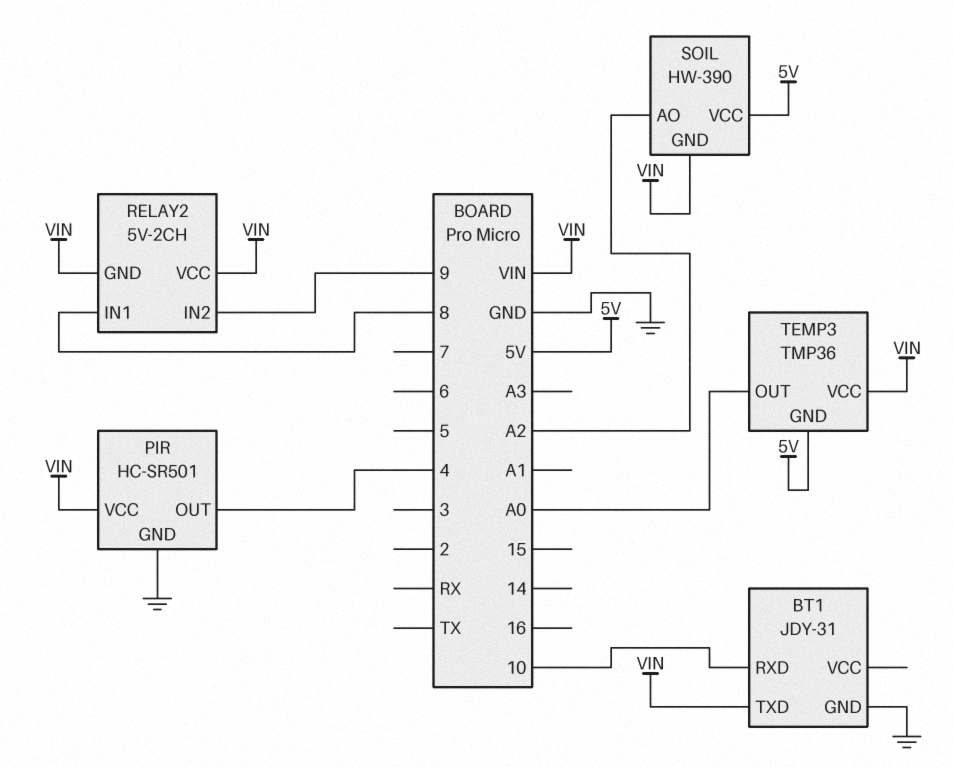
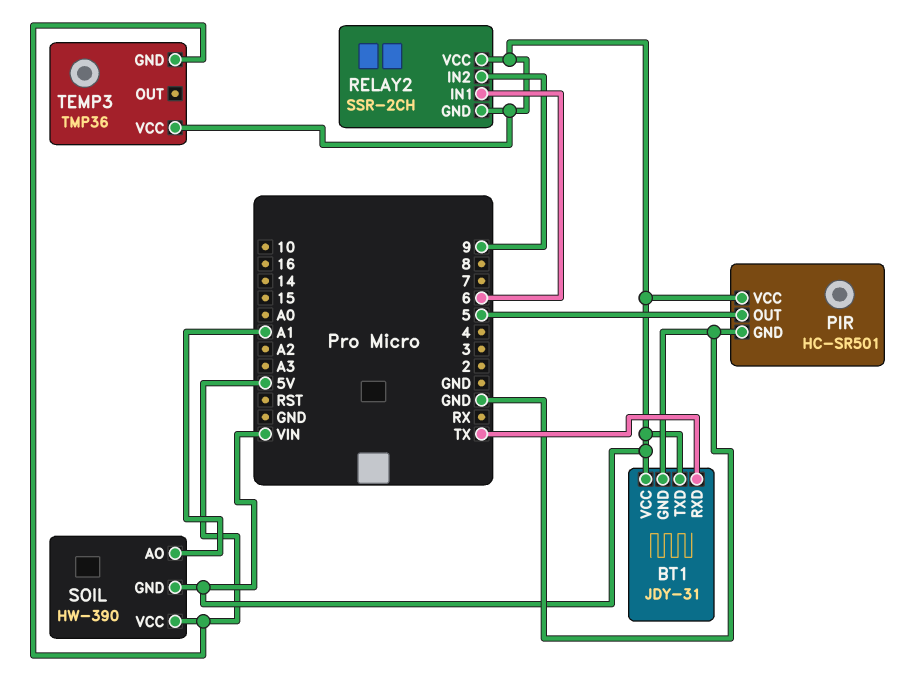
BT1 pin RXD: 10 -> TX
BT1 pin VCC: none -> VIN
PIR pin OUT: 4 -> 5
RELAY2: 5V-2CH -> SSR-2CH
RELAY2 pin IN1: 8 -> 6
SOIL pin AO: A2 -> A1
TEMP3 pin OUT: A0 -> none

